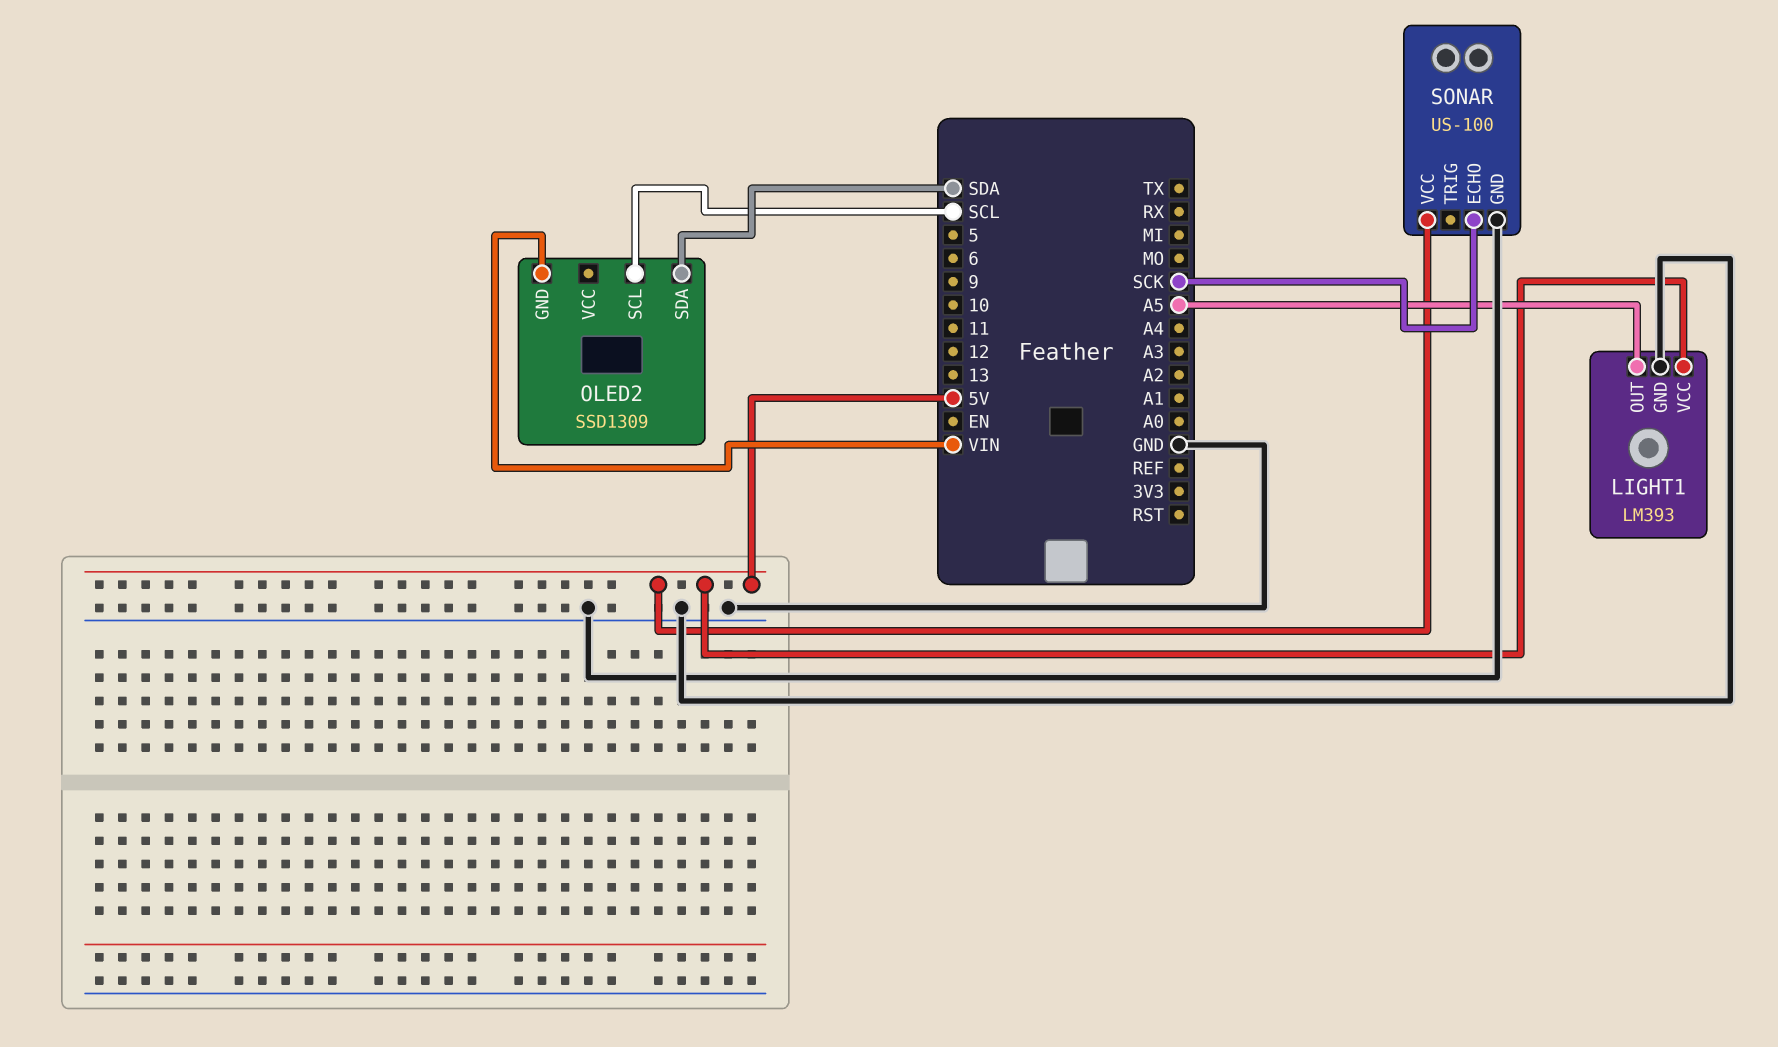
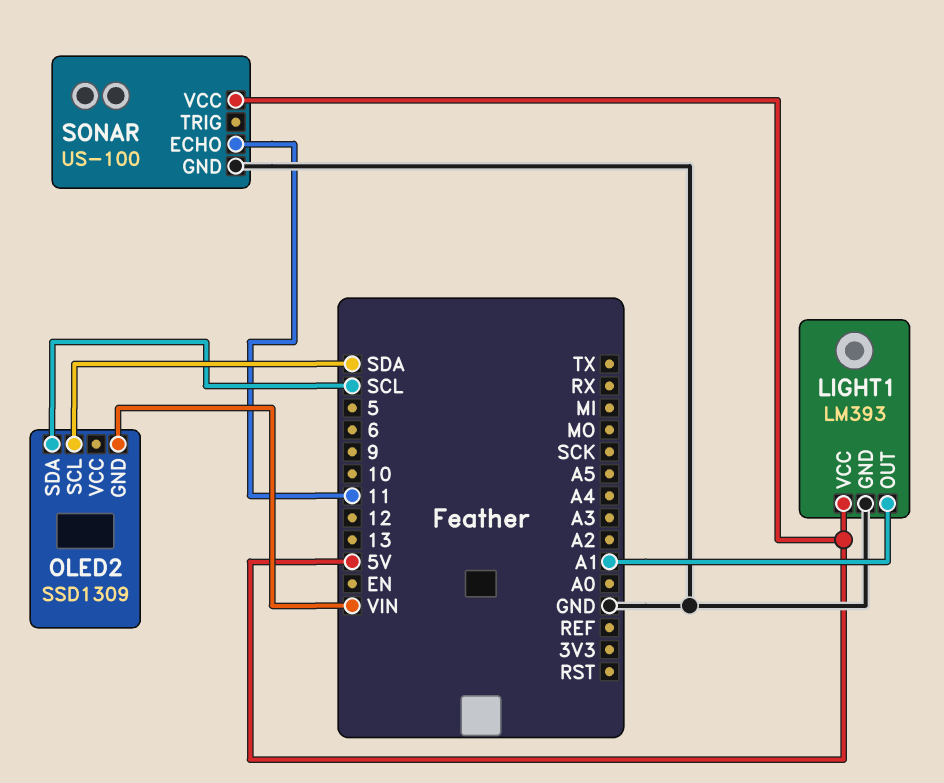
LIGHT1 pin OUT: A5 -> A1
OLED2 pin SCL: SCL -> SDA
OLED2 pin SDA: SDA -> SCL
SONAR pin ECHO: SCK -> 11

